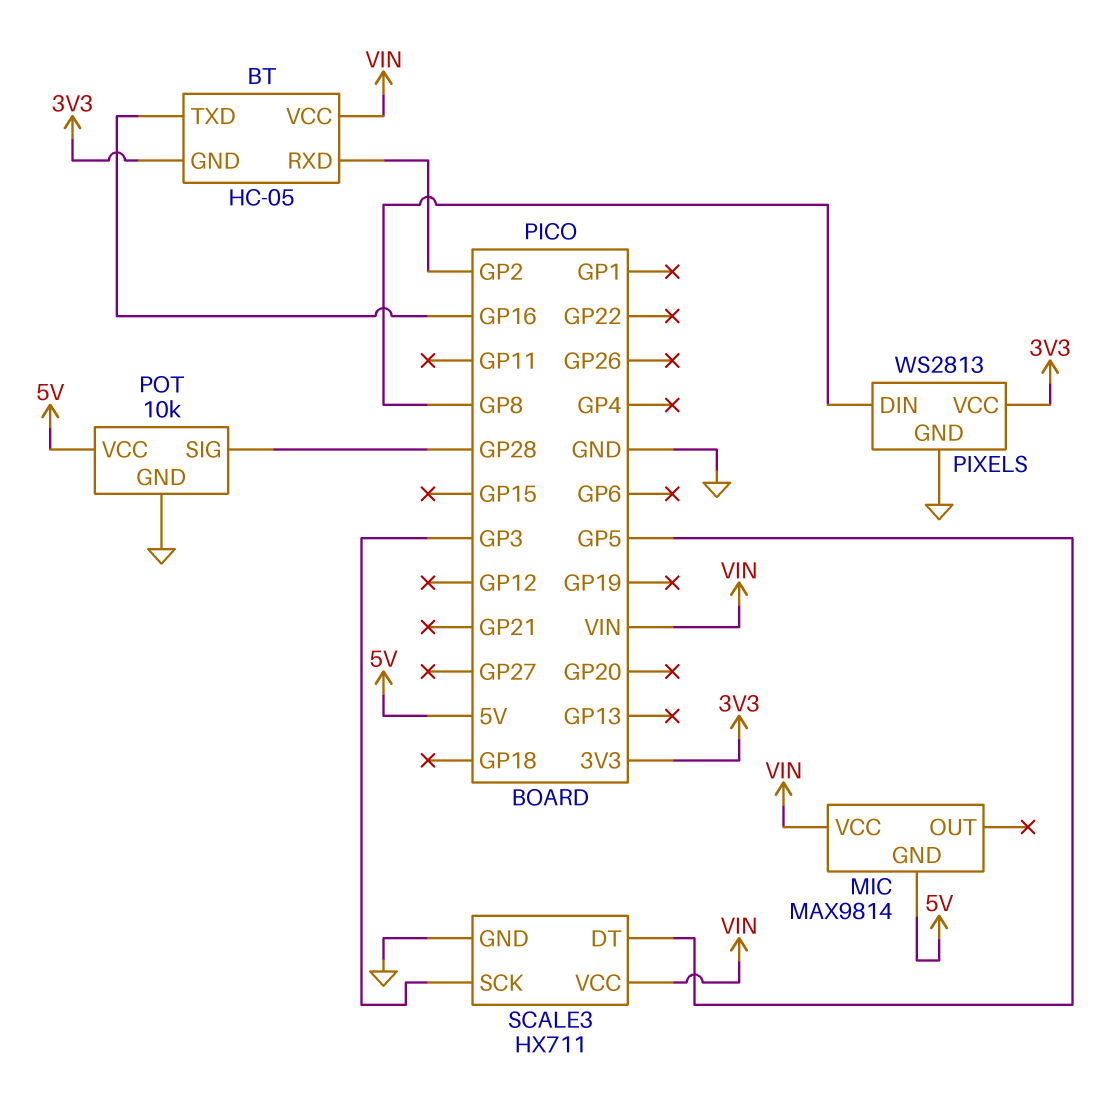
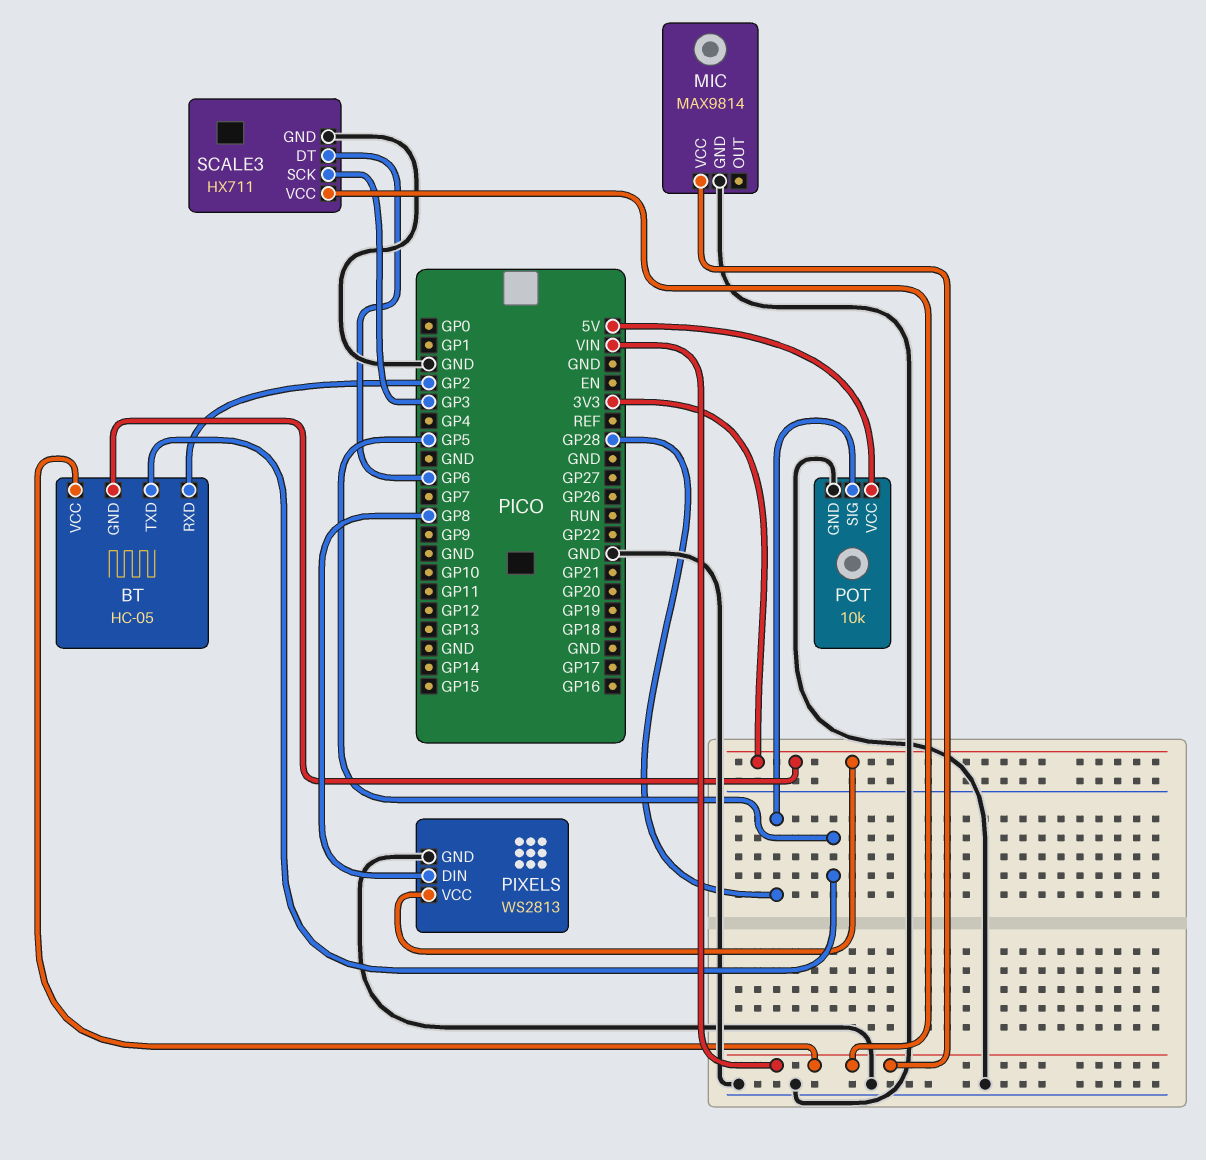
BT pin TXD: GP16 -> GP5
MIC pin GND: 5V -> GND
SCALE3 pin DT: GP5 -> GP6

